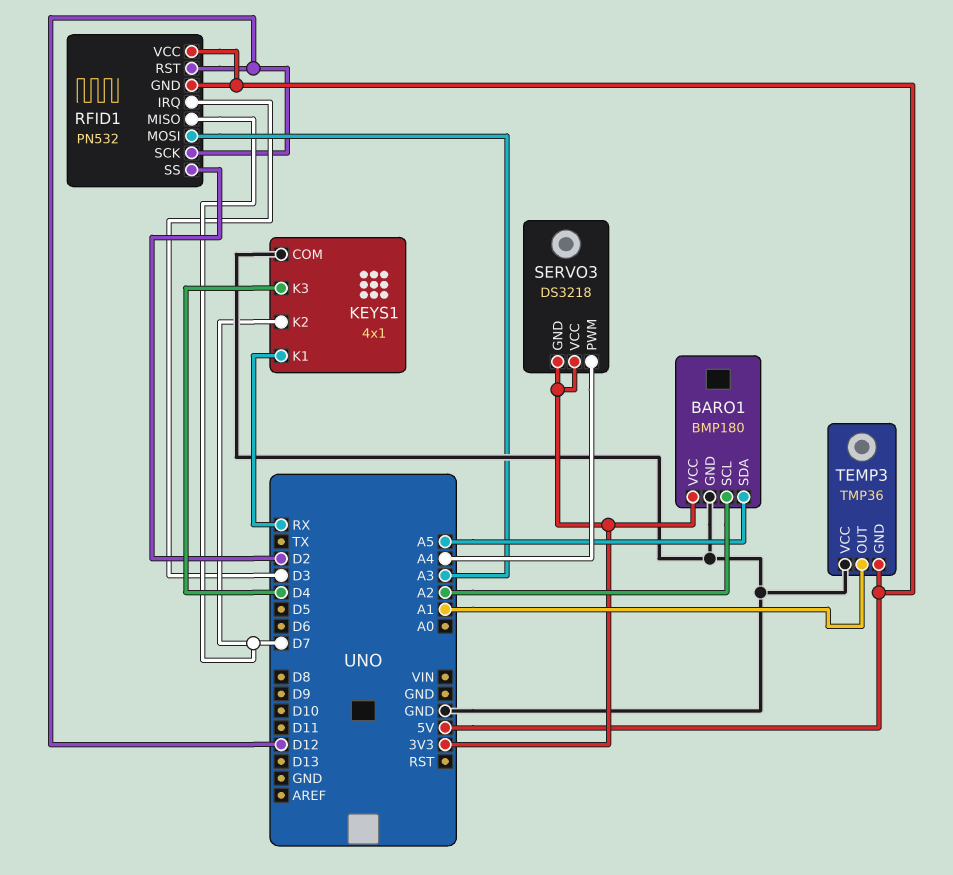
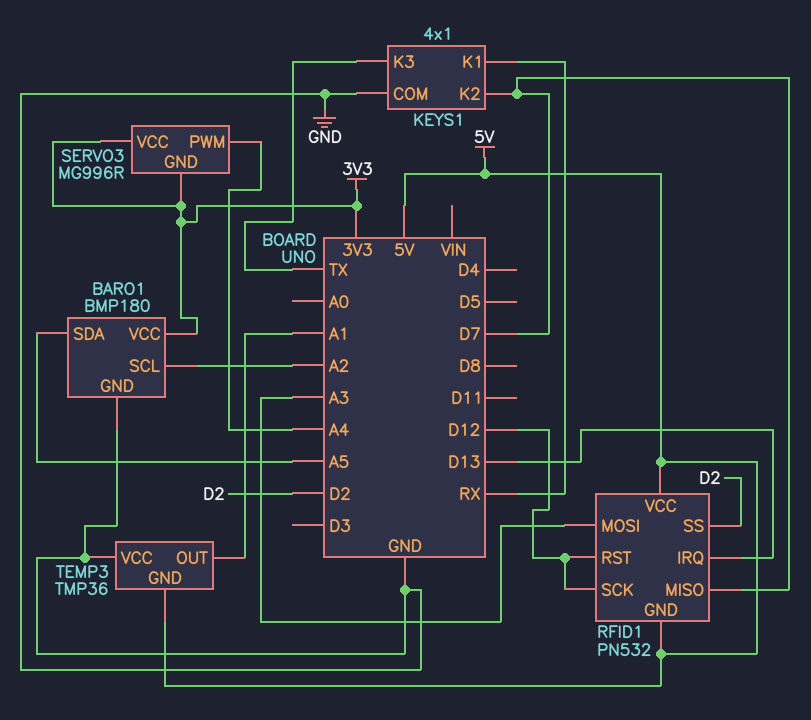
KEYS1 pin K3: D4 -> TX
RFID1 pin IRQ: D3 -> D13
SERVO3: DS3218 -> MG996R

